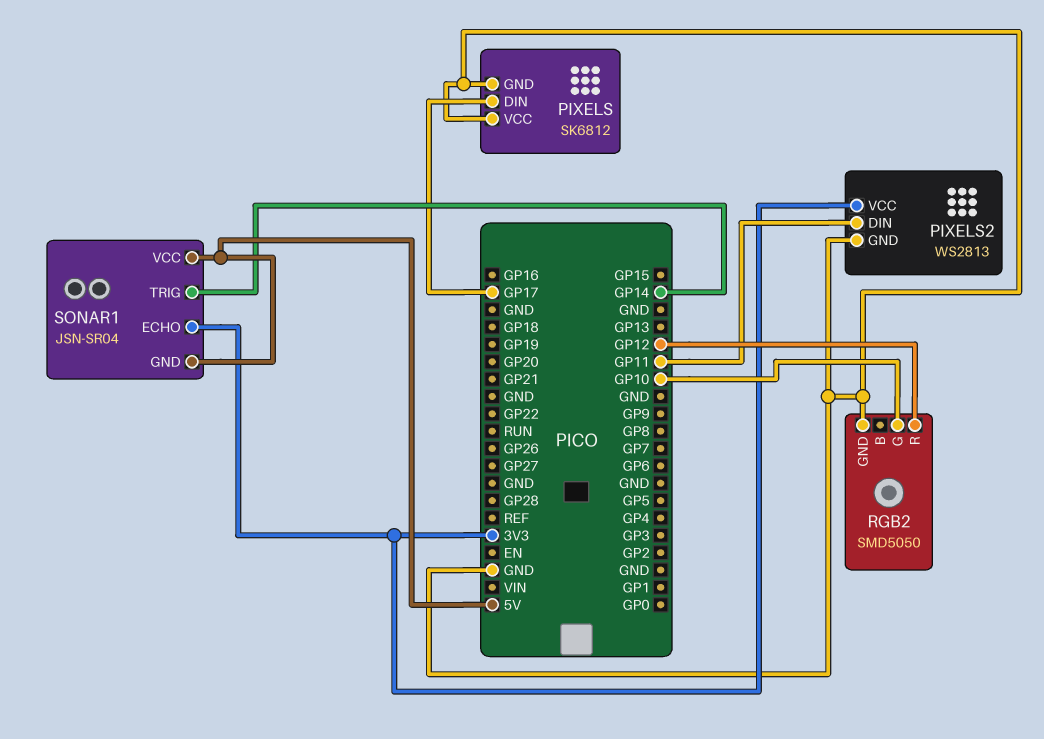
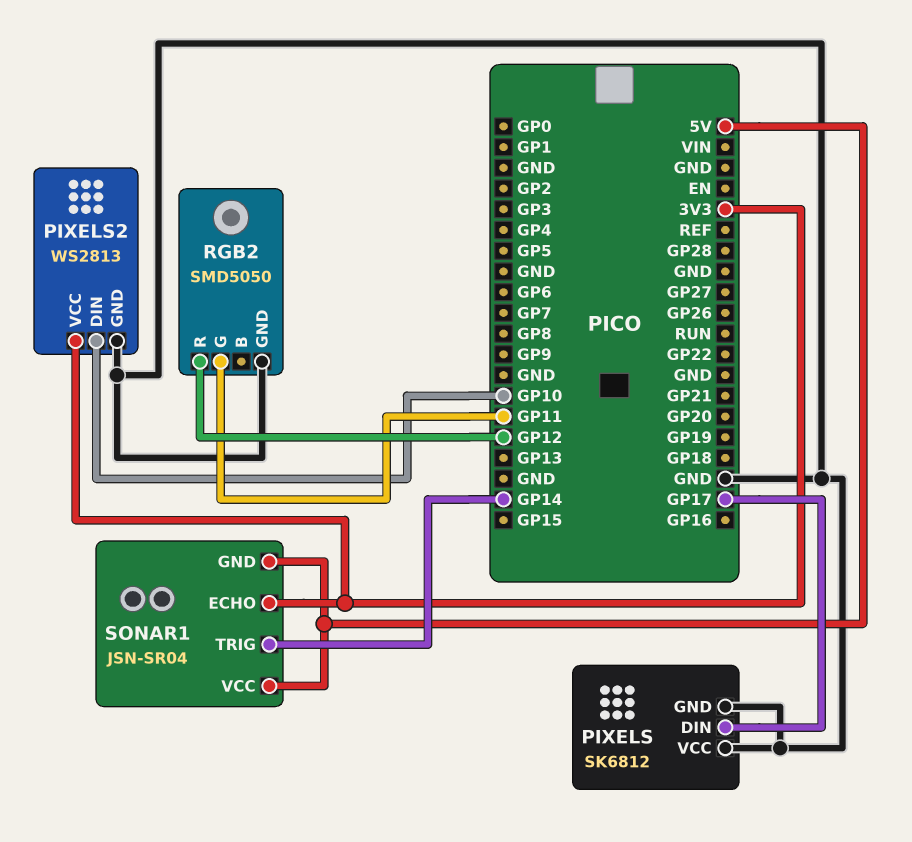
PIXELS2 pin DIN: GP11 -> GP10
RGB2 pin G: GP10 -> GP11

